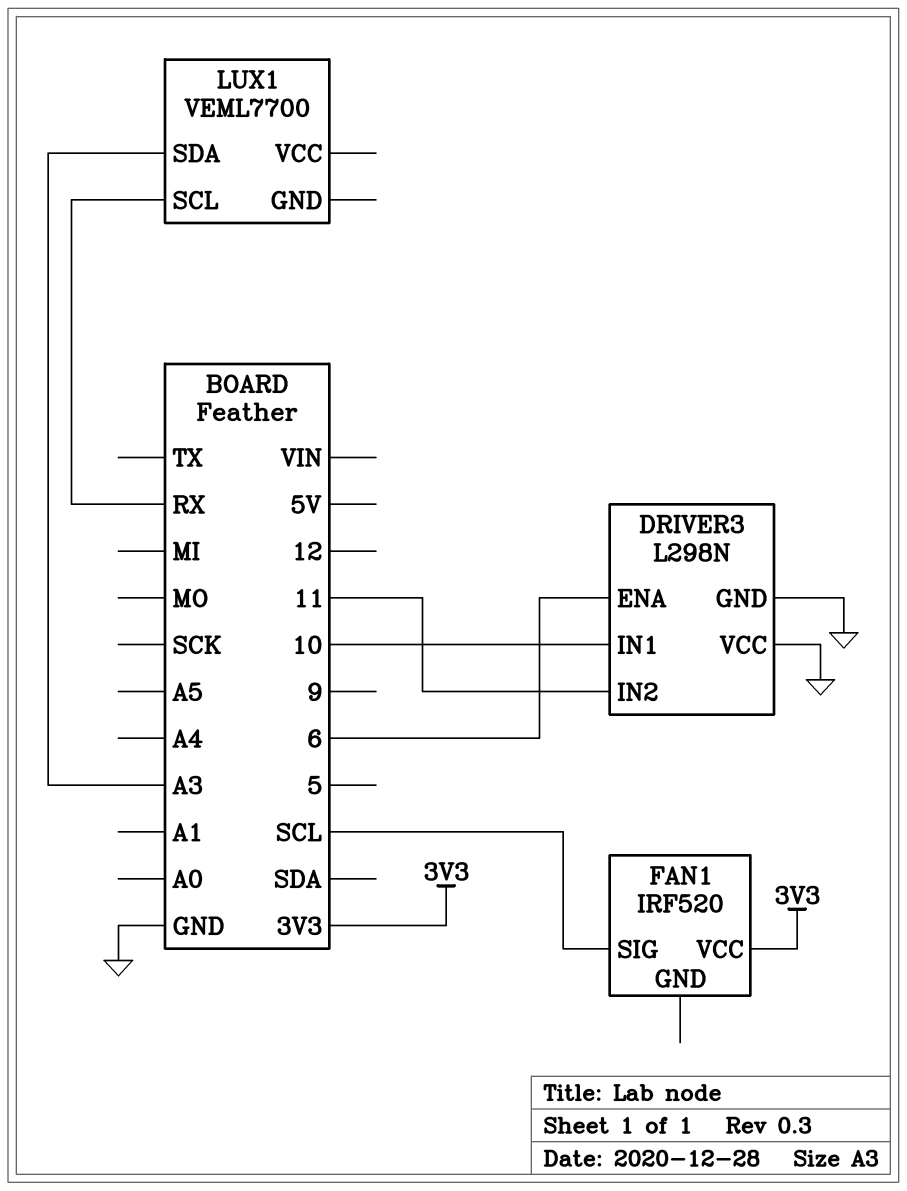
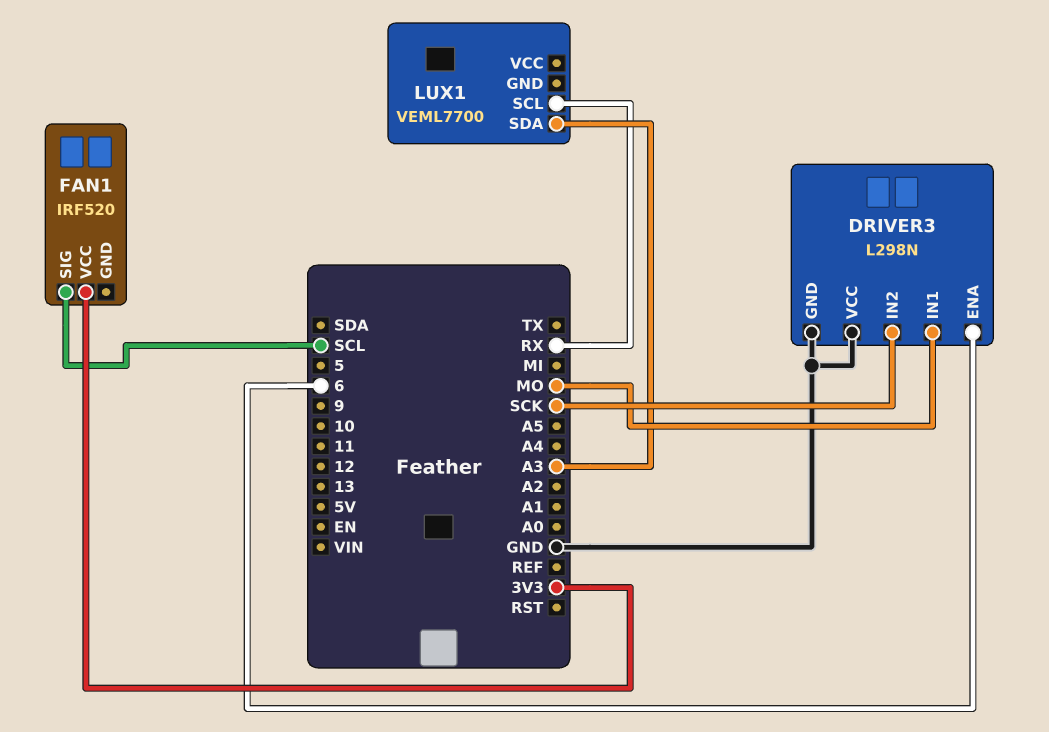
DRIVER3 pin IN1: 10 -> MO
DRIVER3 pin IN2: 11 -> SCK

